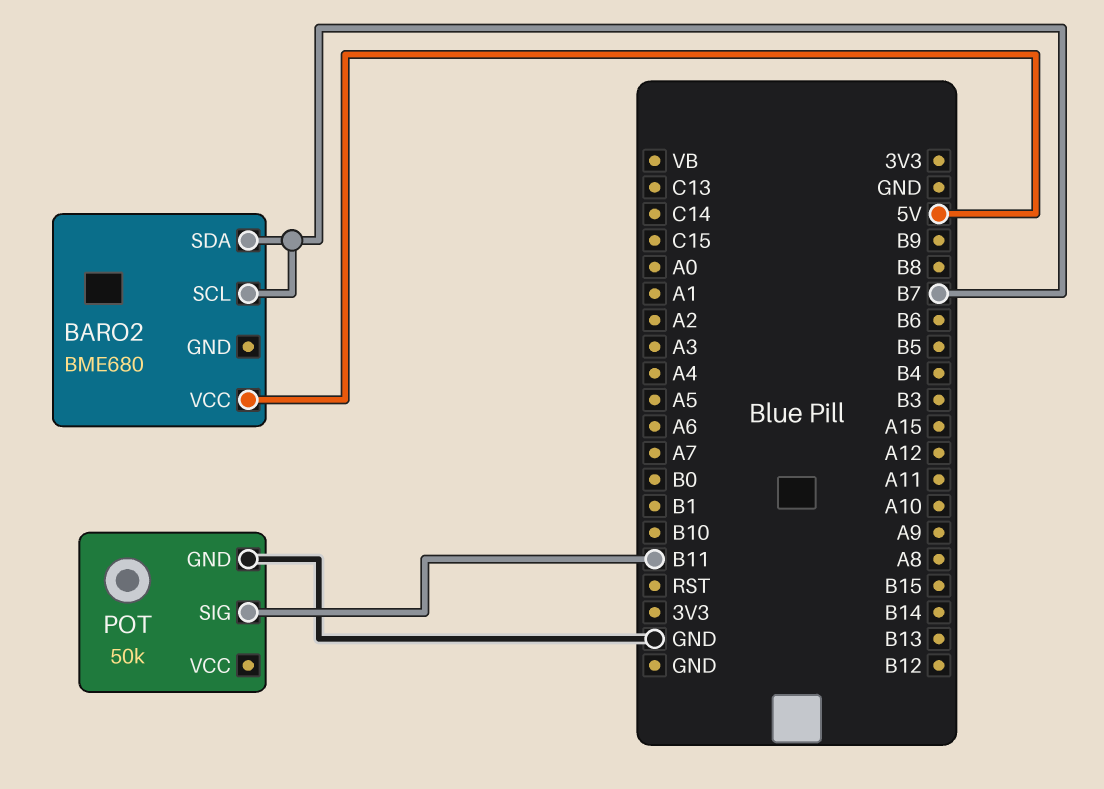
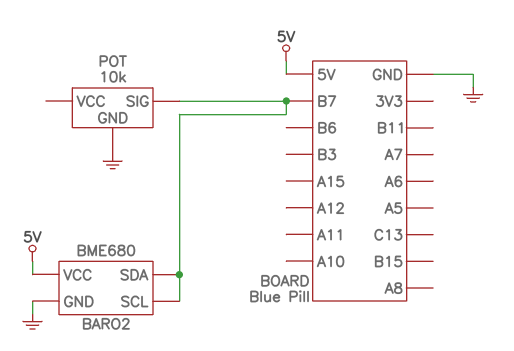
BARO2 pin GND: none -> GND
POT: 50k -> 10k
POT pin SIG: B11 -> B7

